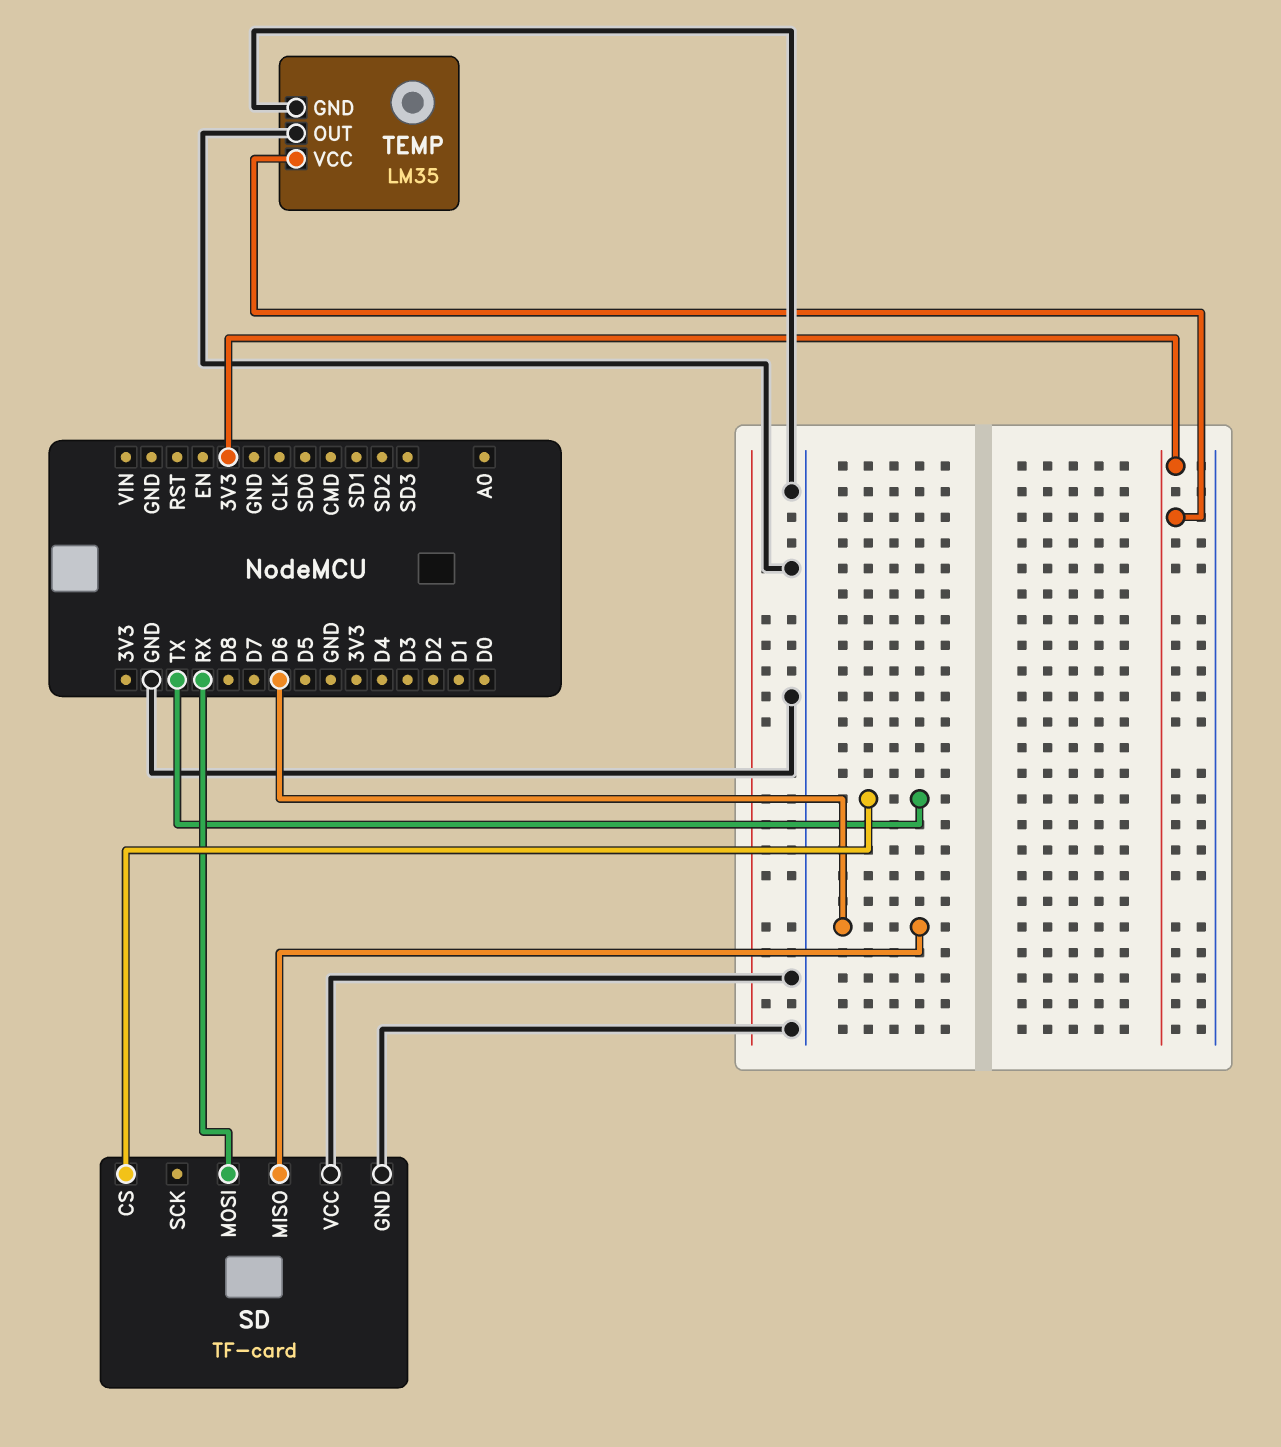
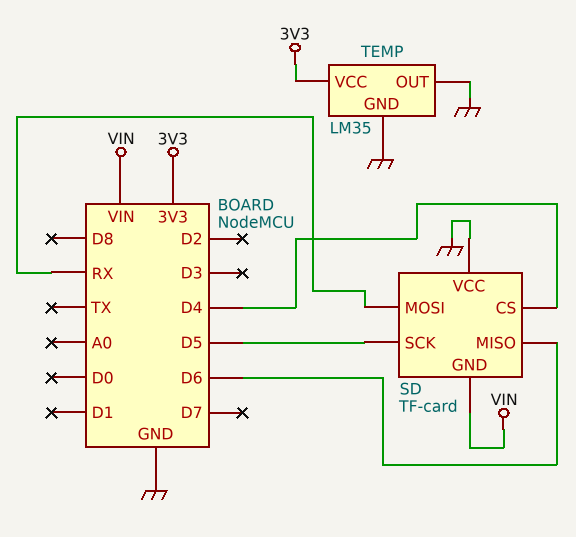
SD pin CS: TX -> D4
SD pin GND: GND -> VIN
SD pin SCK: none -> D5

